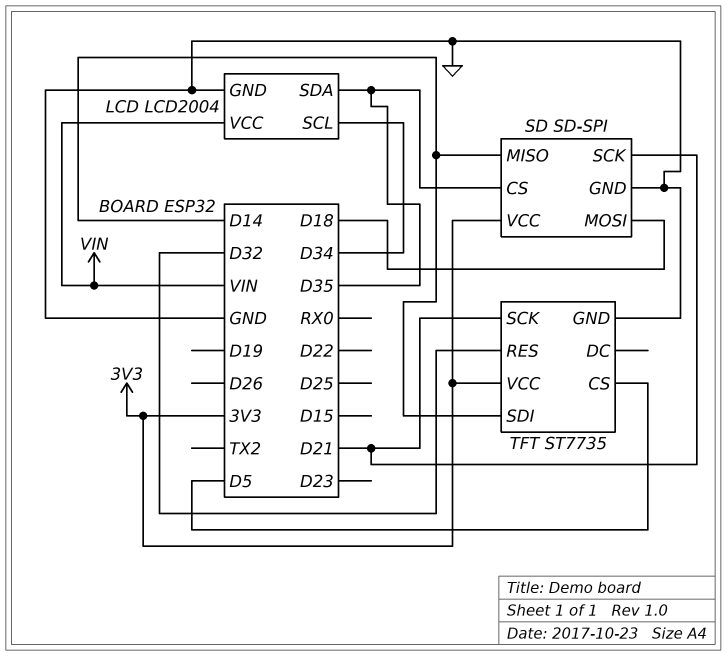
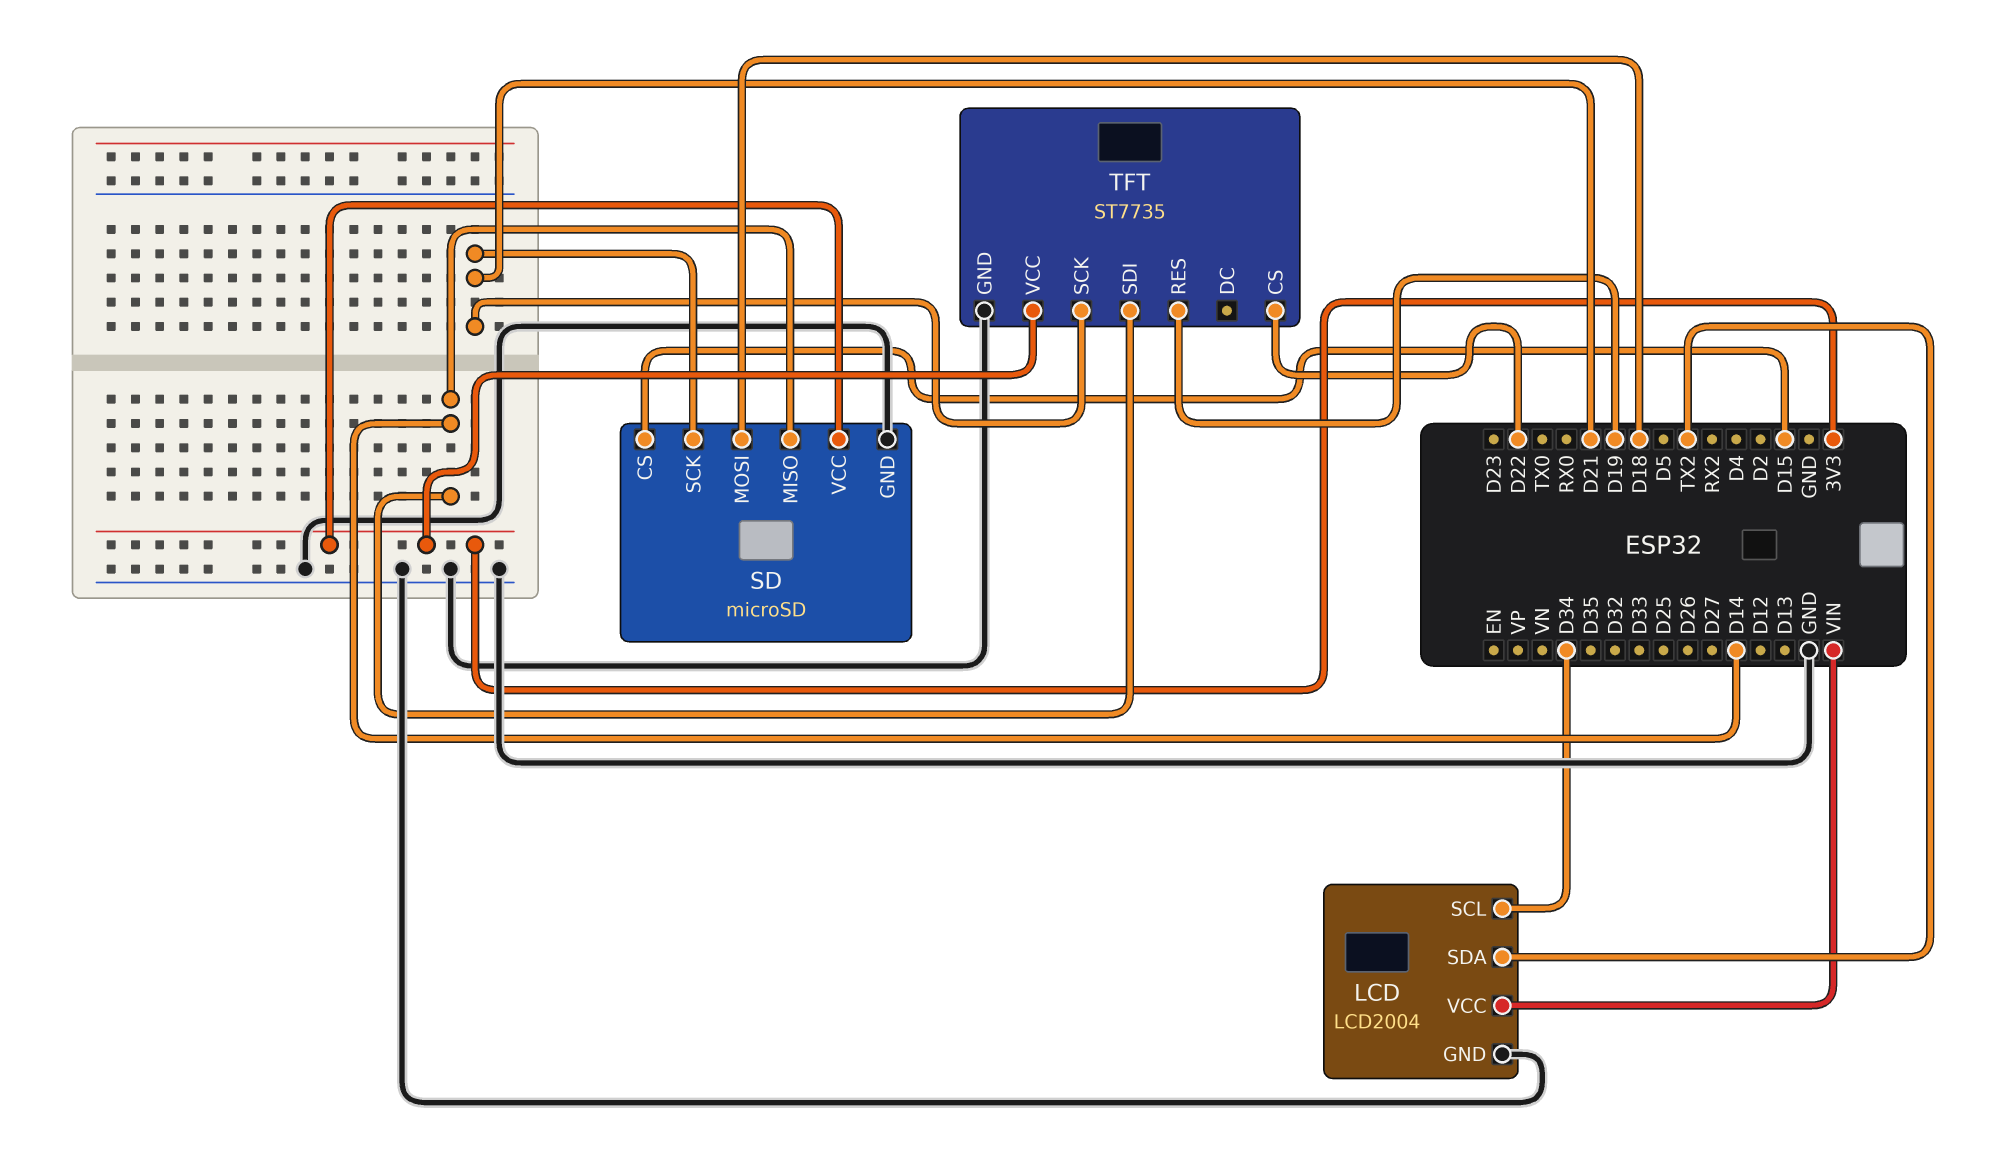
LCD pin SDA: D35 -> TX2
SD: SD-SPI -> microSD
SD pin CS: D35 -> D15
TFT pin CS: D5 -> D22
TFT pin RES: D32 -> D19

